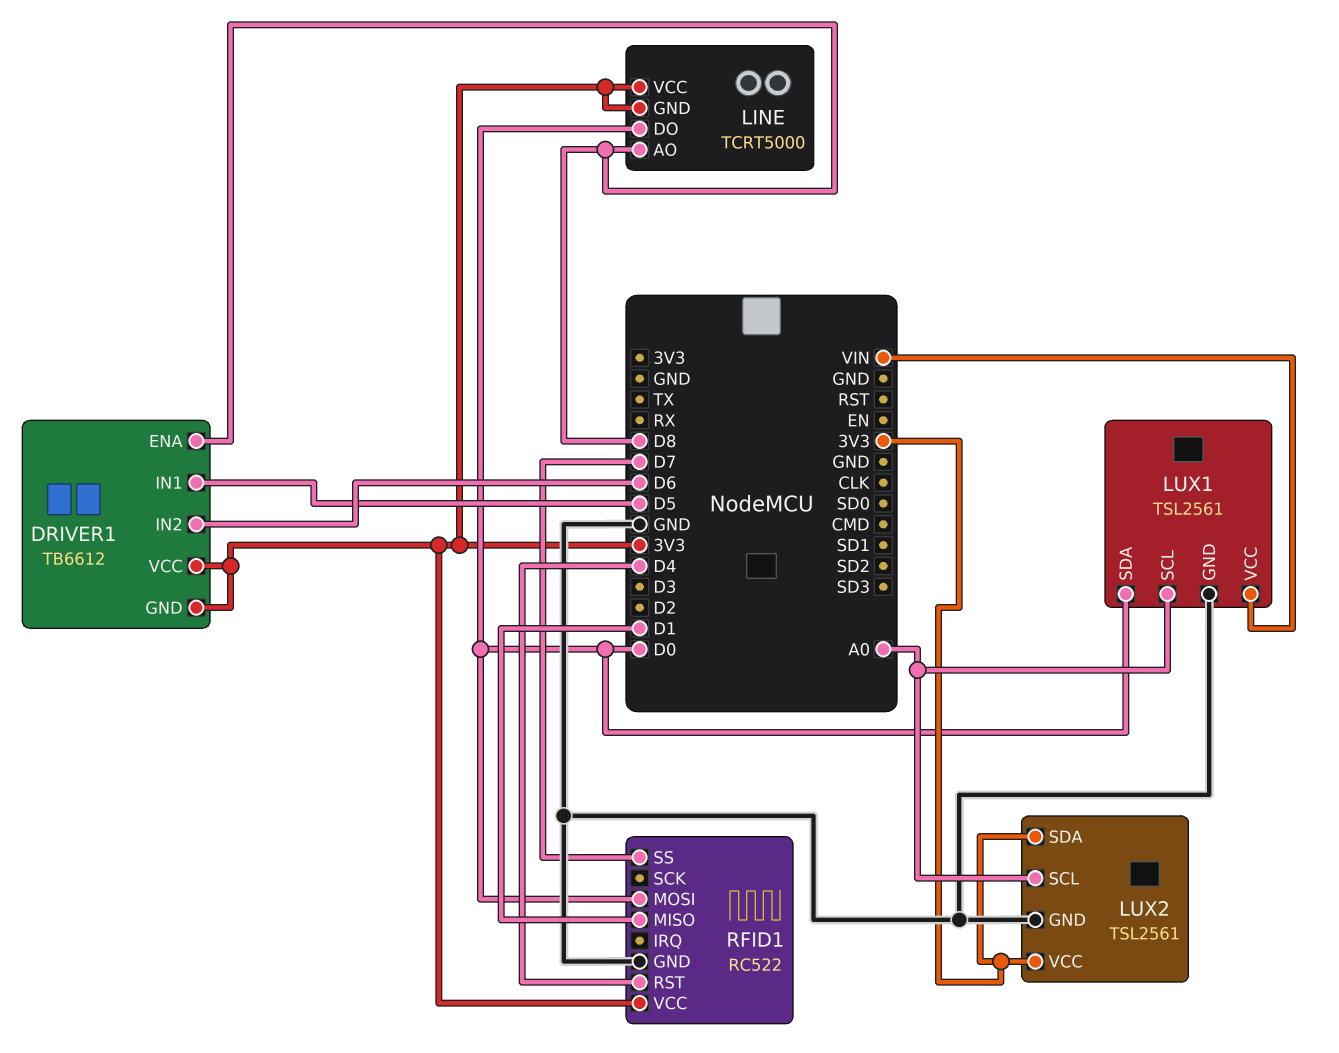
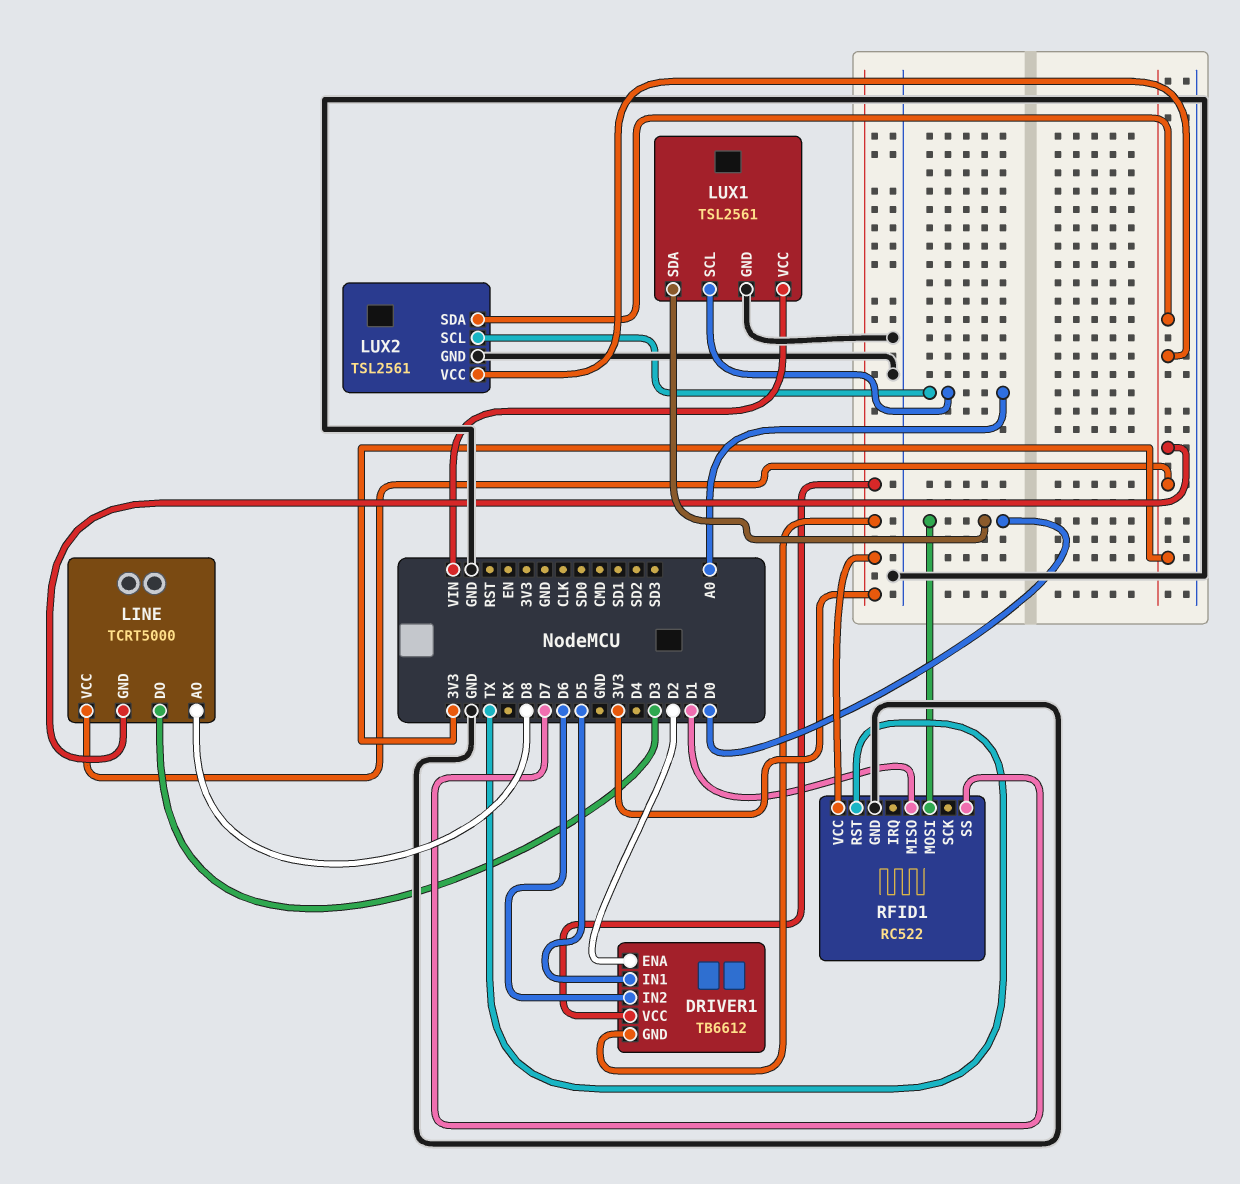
DRIVER1 pin ENA: D8 -> D2
LINE pin DO: D0 -> D3
RFID1 pin RST: D4 -> TX

